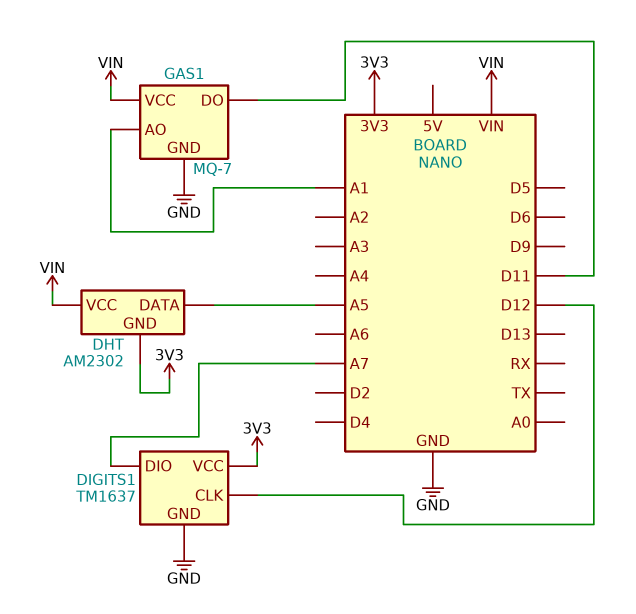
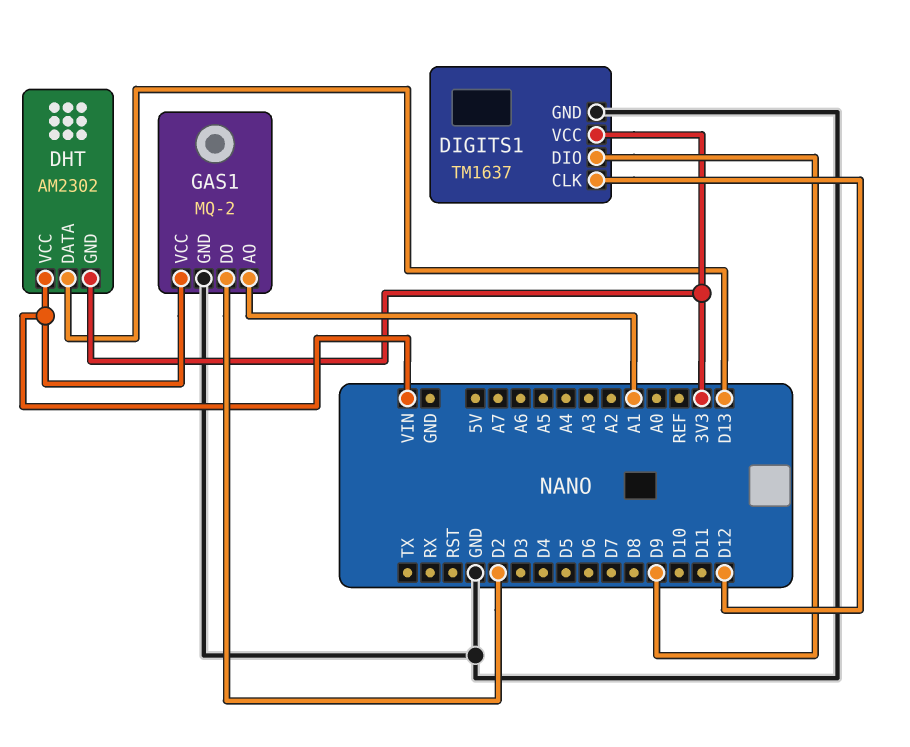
DHT pin DATA: A5 -> D13
DIGITS1 pin DIO: A7 -> D9
GAS1: MQ-7 -> MQ-2
GAS1 pin DO: D11 -> D2

